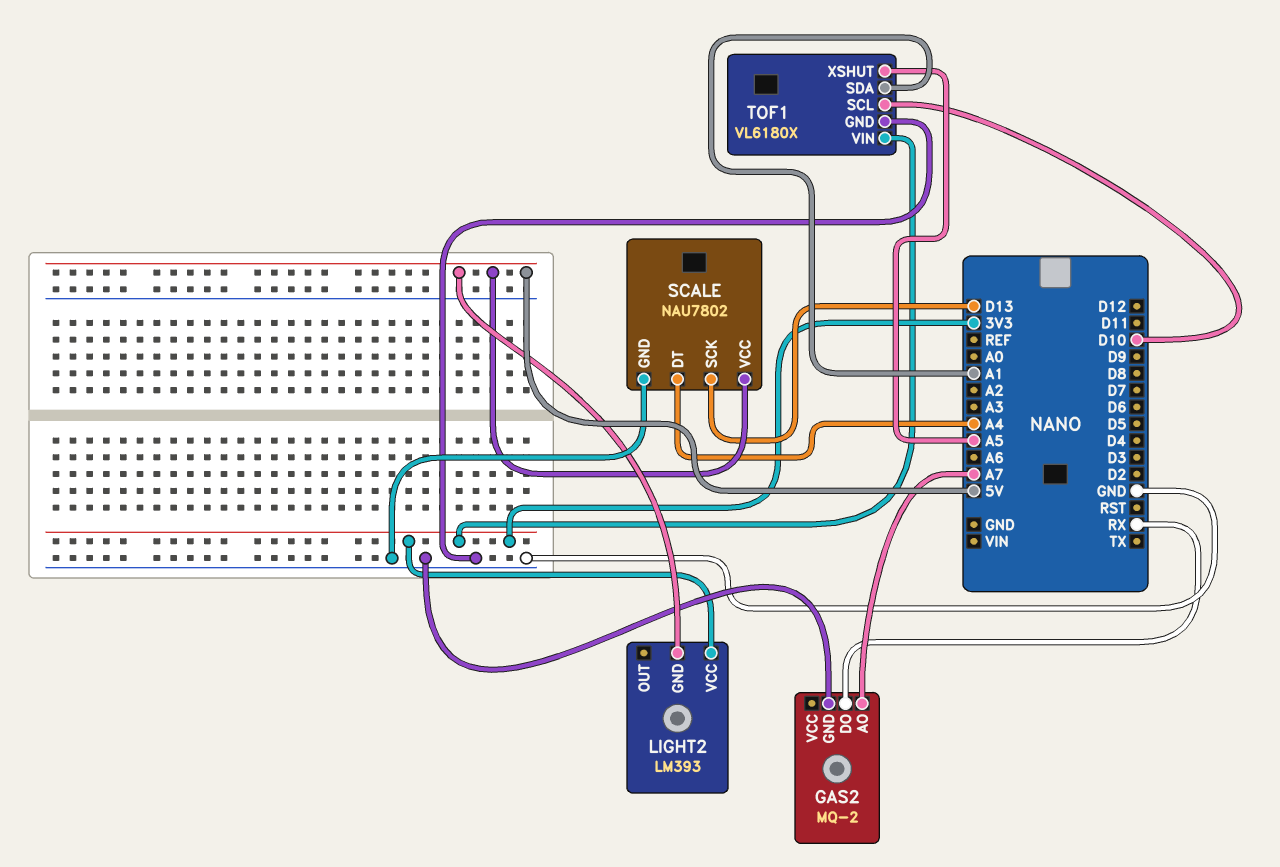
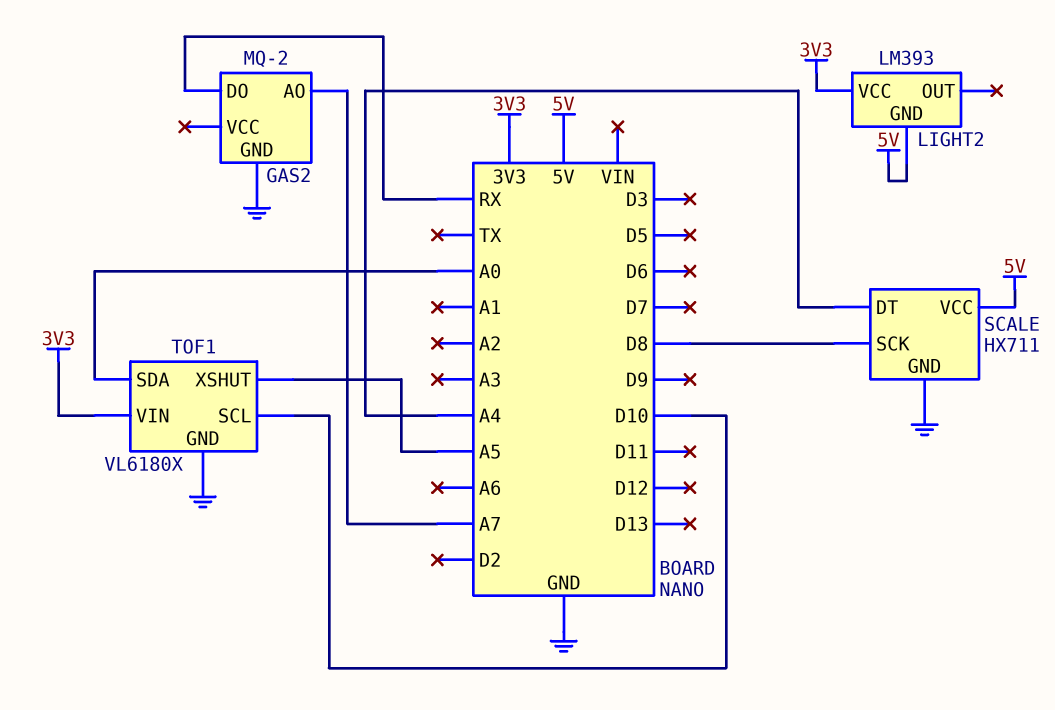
SCALE: NAU7802 -> HX711
SCALE pin SCK: D13 -> D8
TOF1 pin SDA: A1 -> A0

